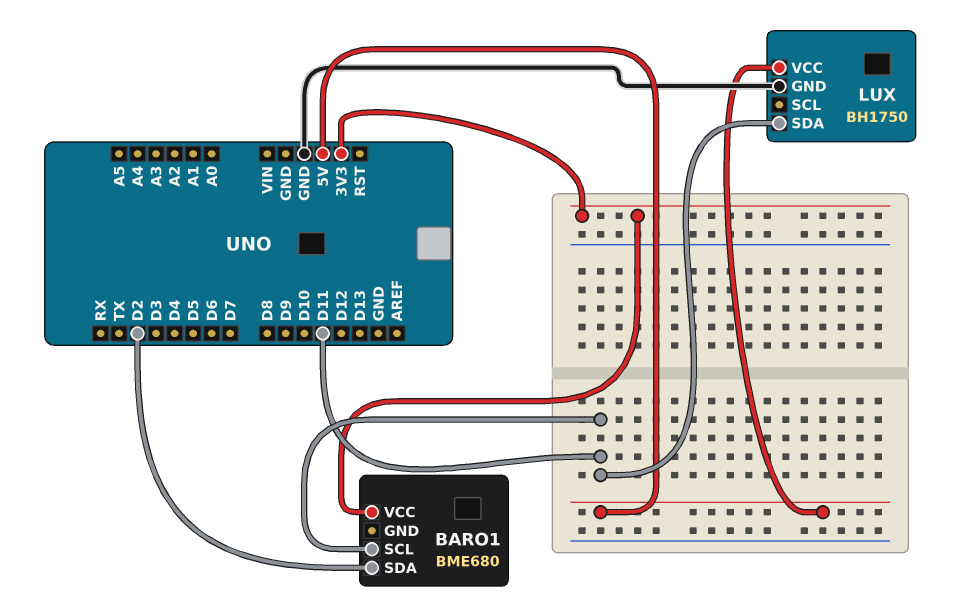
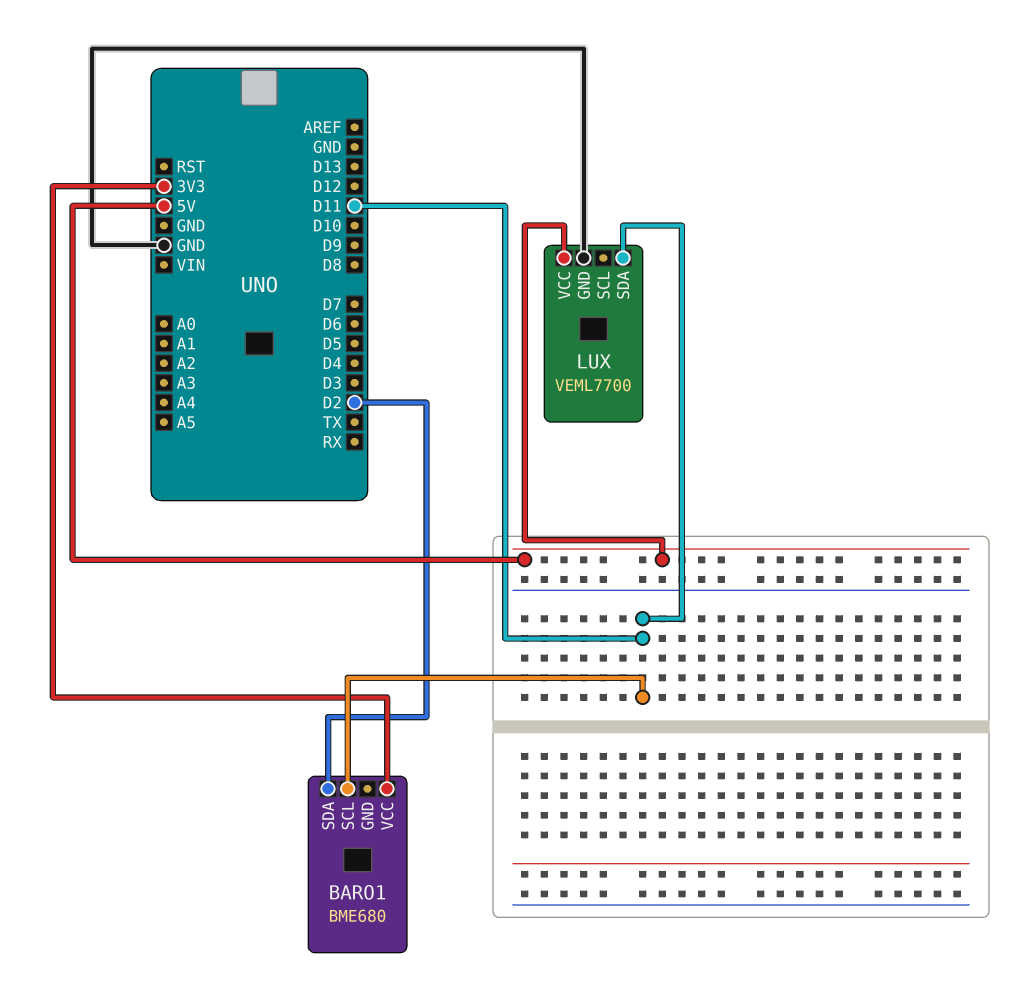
LUX: BH1750 -> VEML7700

